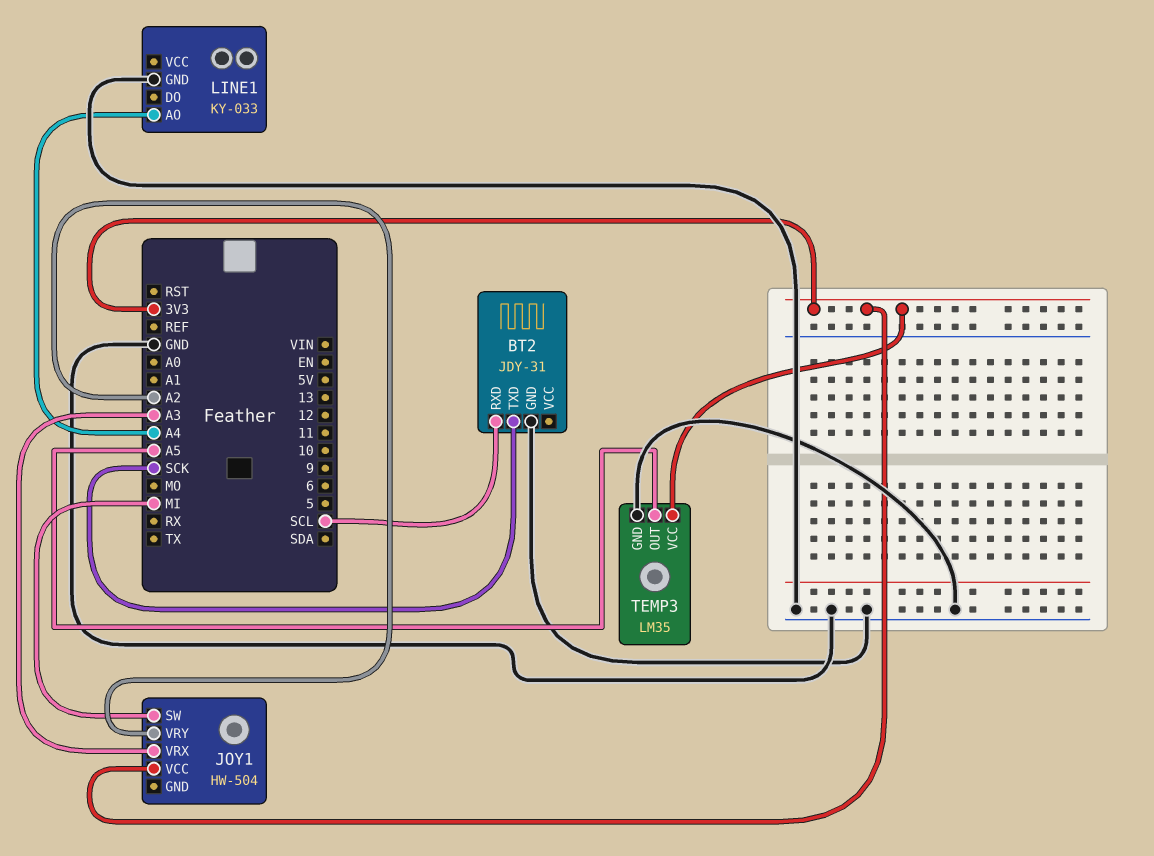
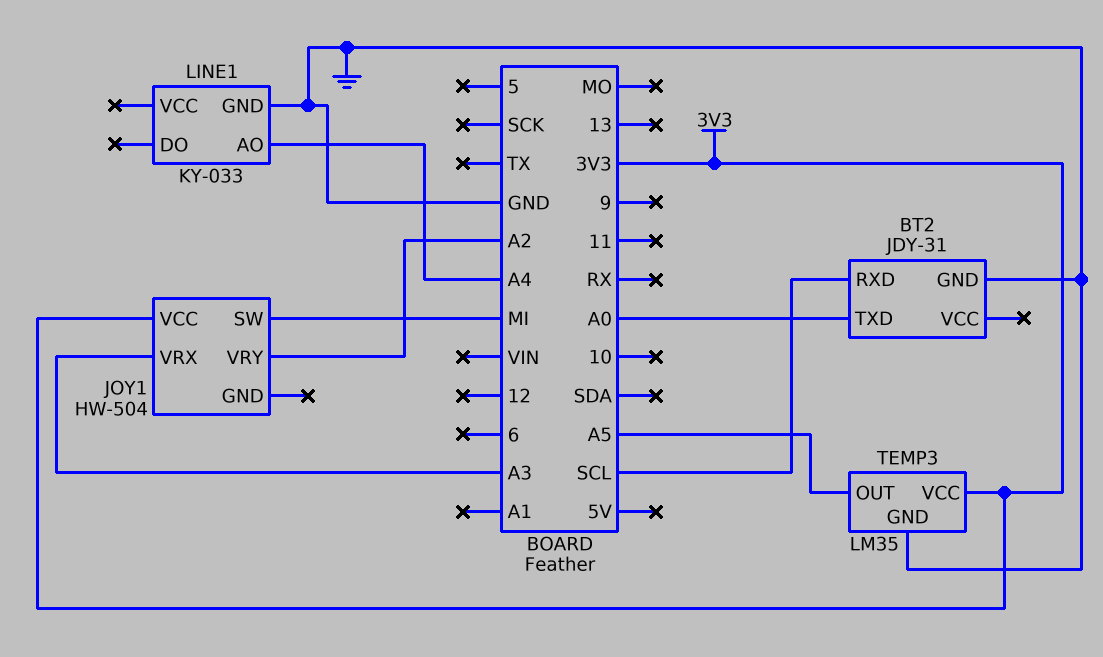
BT2 pin TXD: SCK -> A0

